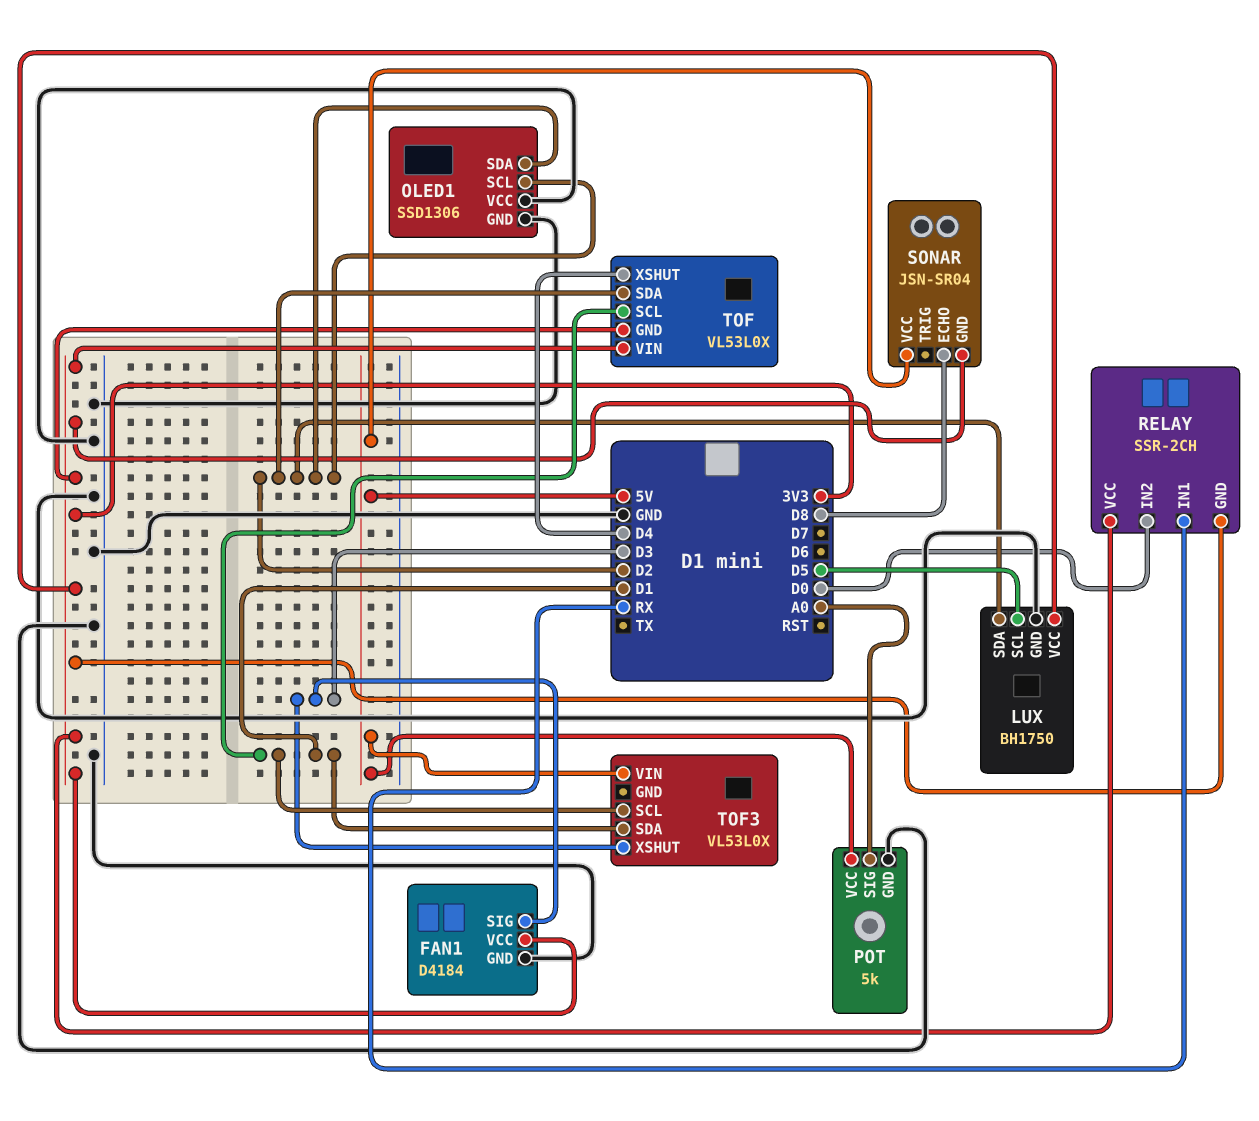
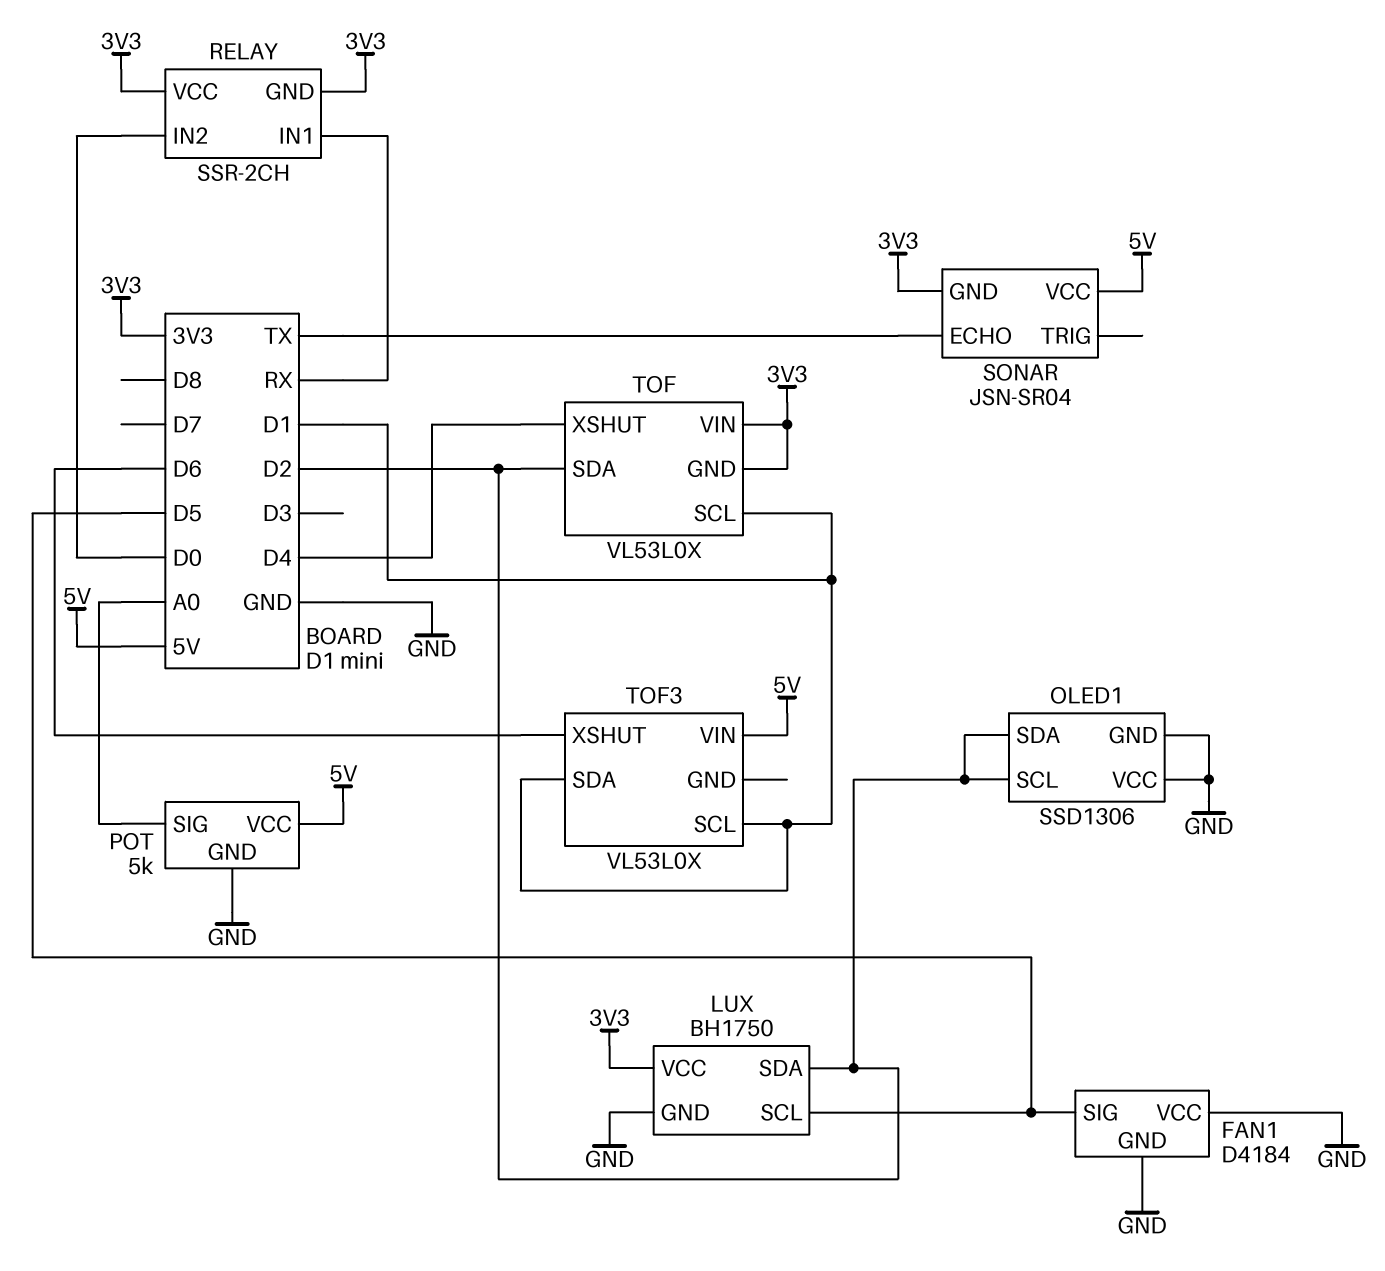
FAN1 pin SIG: D3 -> D5
FAN1 pin VCC: 3V3 -> GND
SONAR pin ECHO: D8 -> TX
TOF3 pin XSHUT: D3 -> D6

